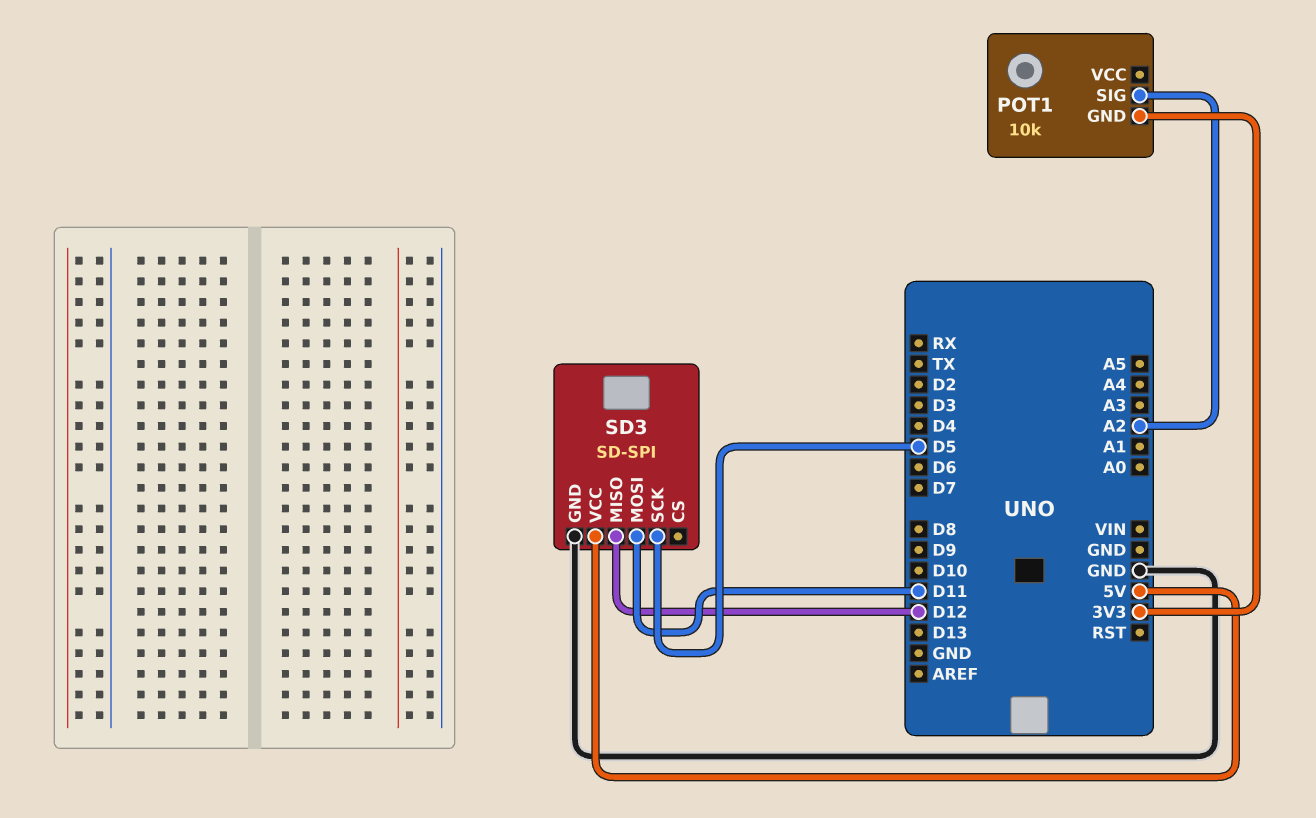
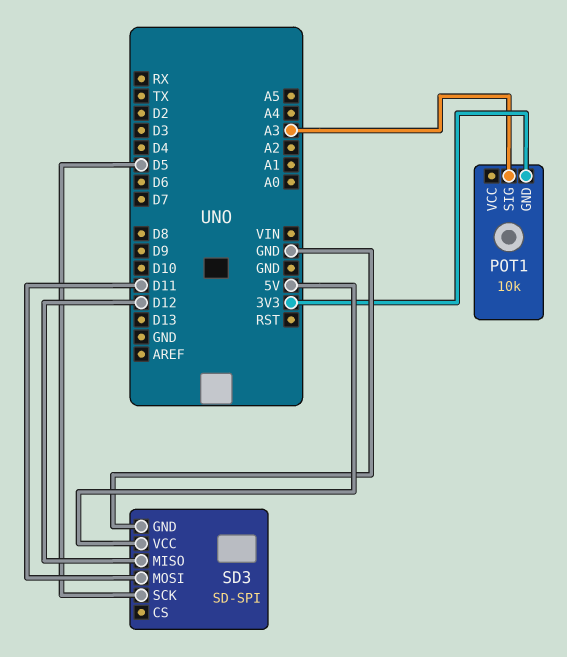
POT1 pin SIG: A2 -> A3

